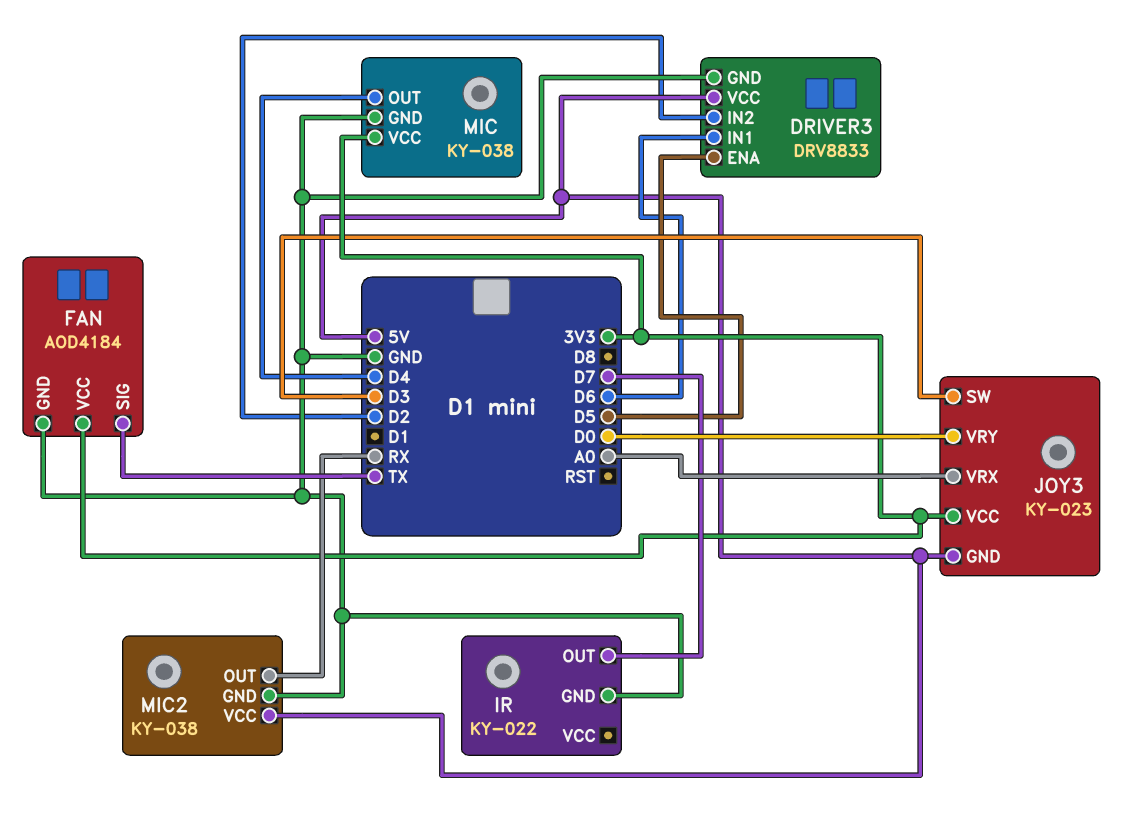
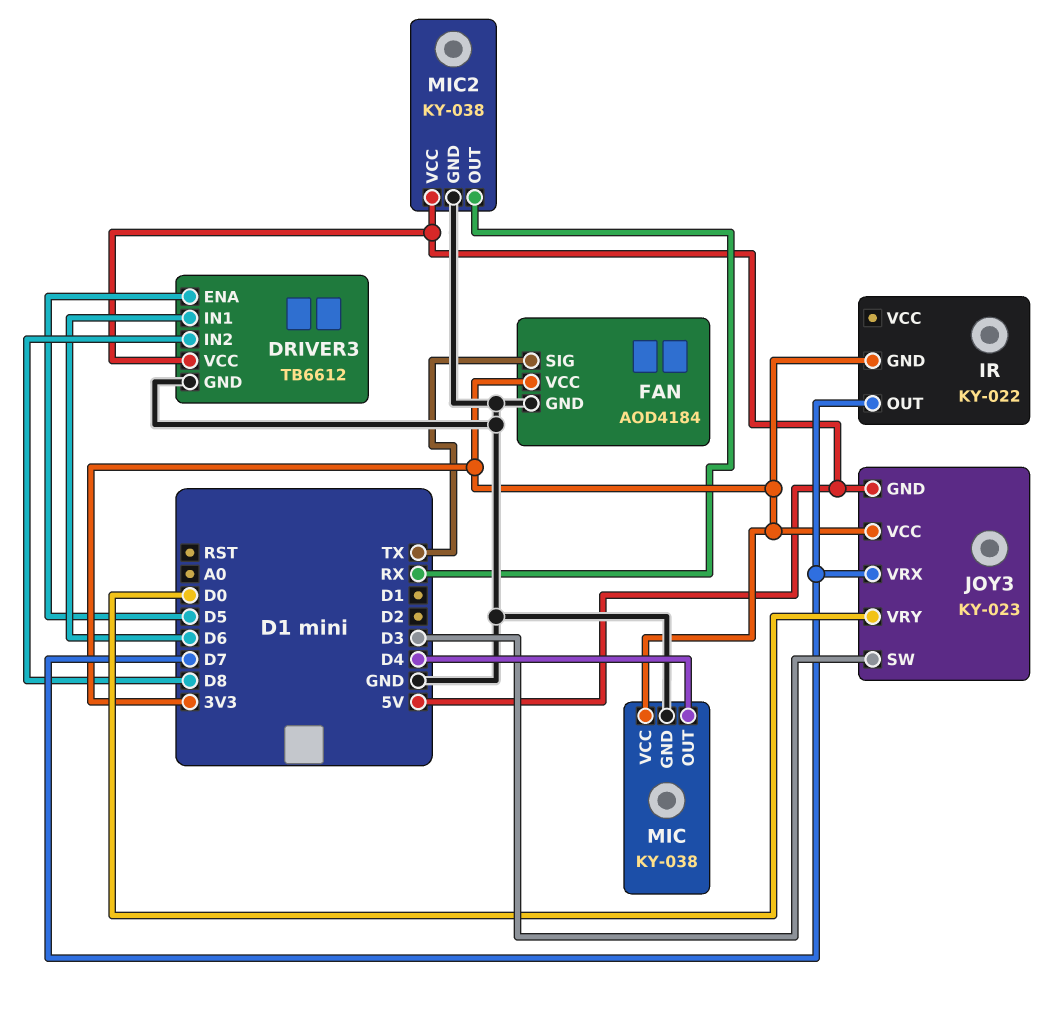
DRIVER3: DRV8833 -> TB6612
DRIVER3 pin IN2: D2 -> D8
IR pin GND: GND -> 3V3
JOY3 pin VRX: A0 -> D7

